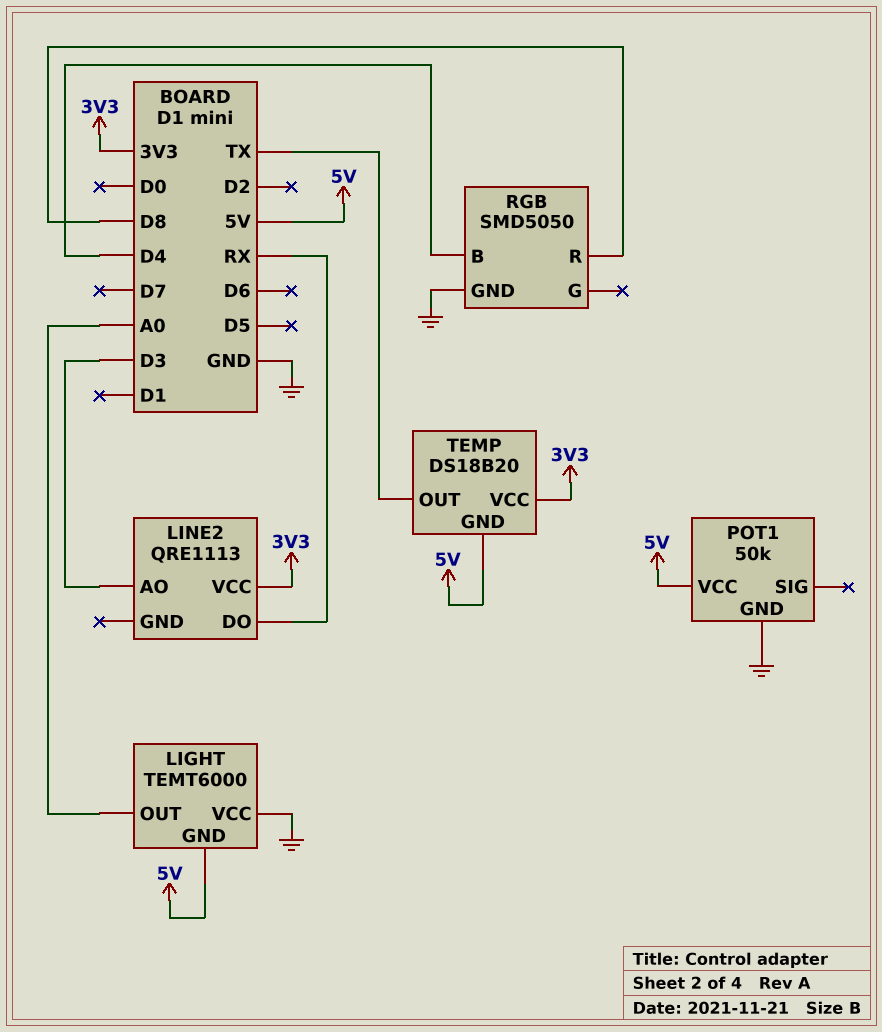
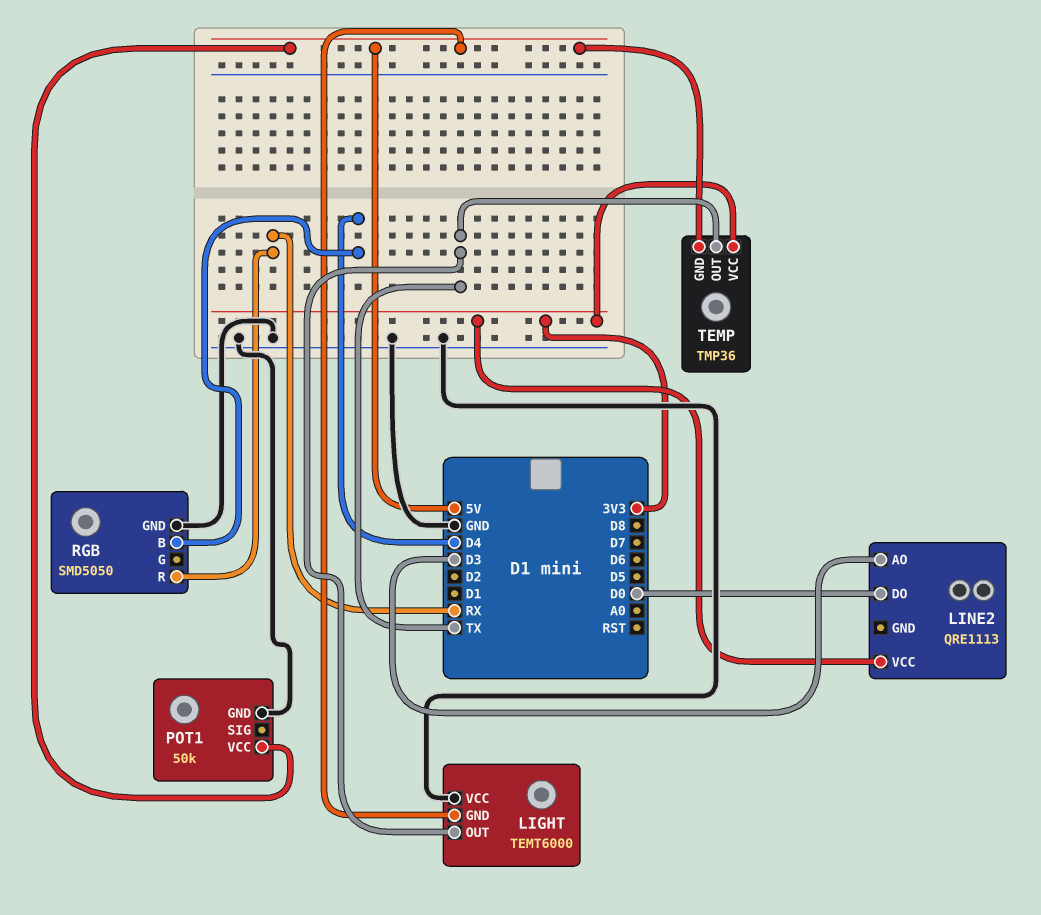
LIGHT pin OUT: A0 -> TX
LINE2 pin DO: RX -> D0
RGB pin R: D8 -> RX
TEMP: DS18B20 -> TMP36

